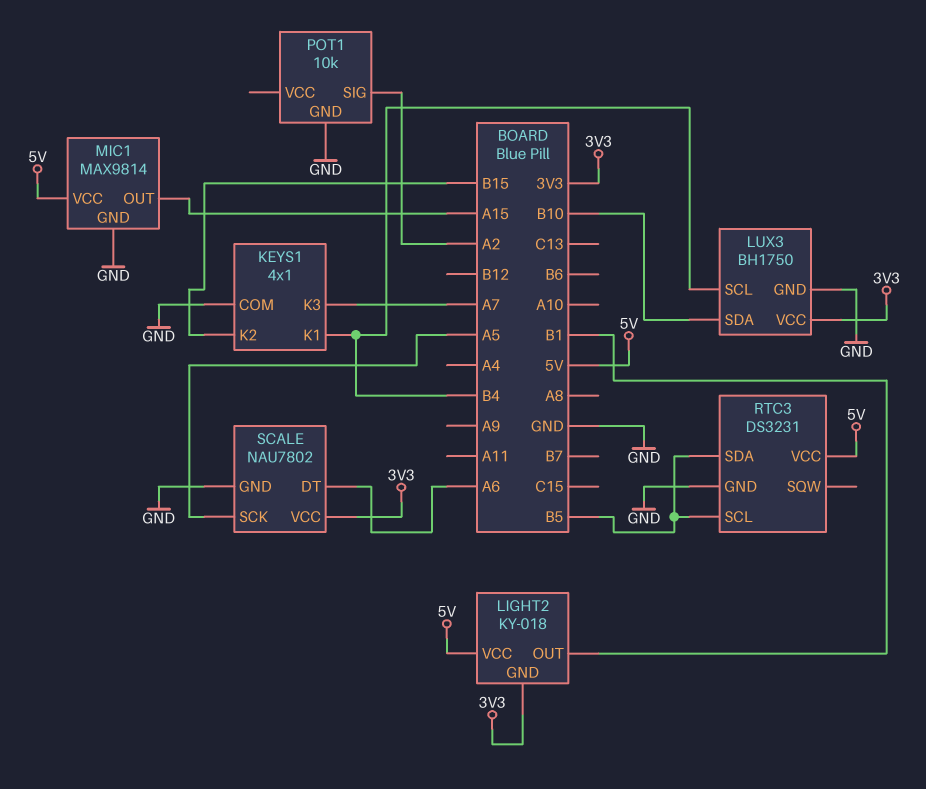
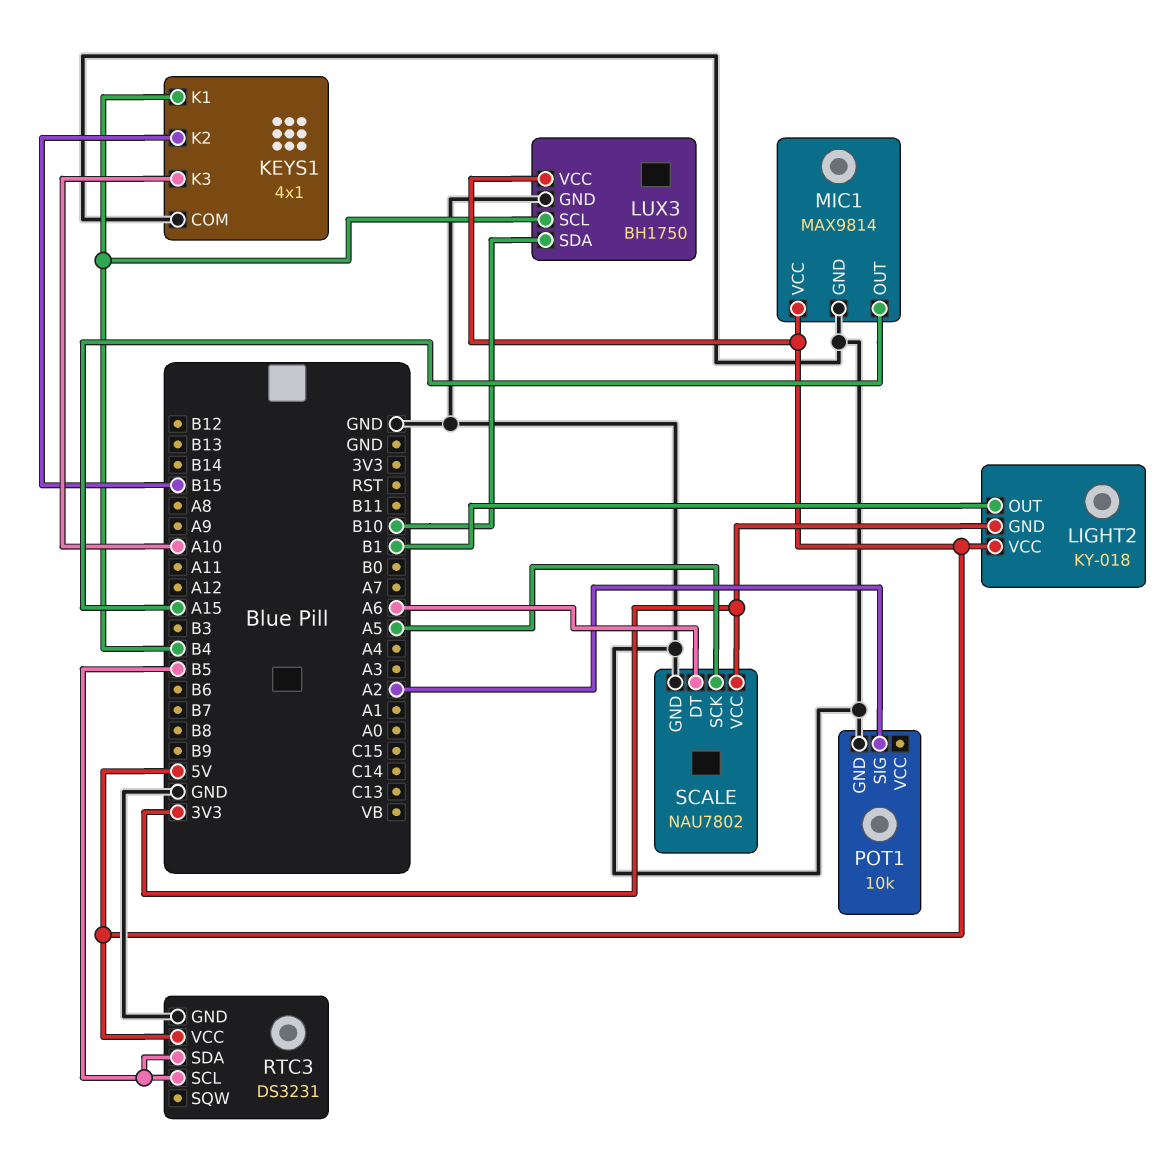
KEYS1 pin K3: A7 -> A10
LUX3 pin VCC: 3V3 -> 5V

